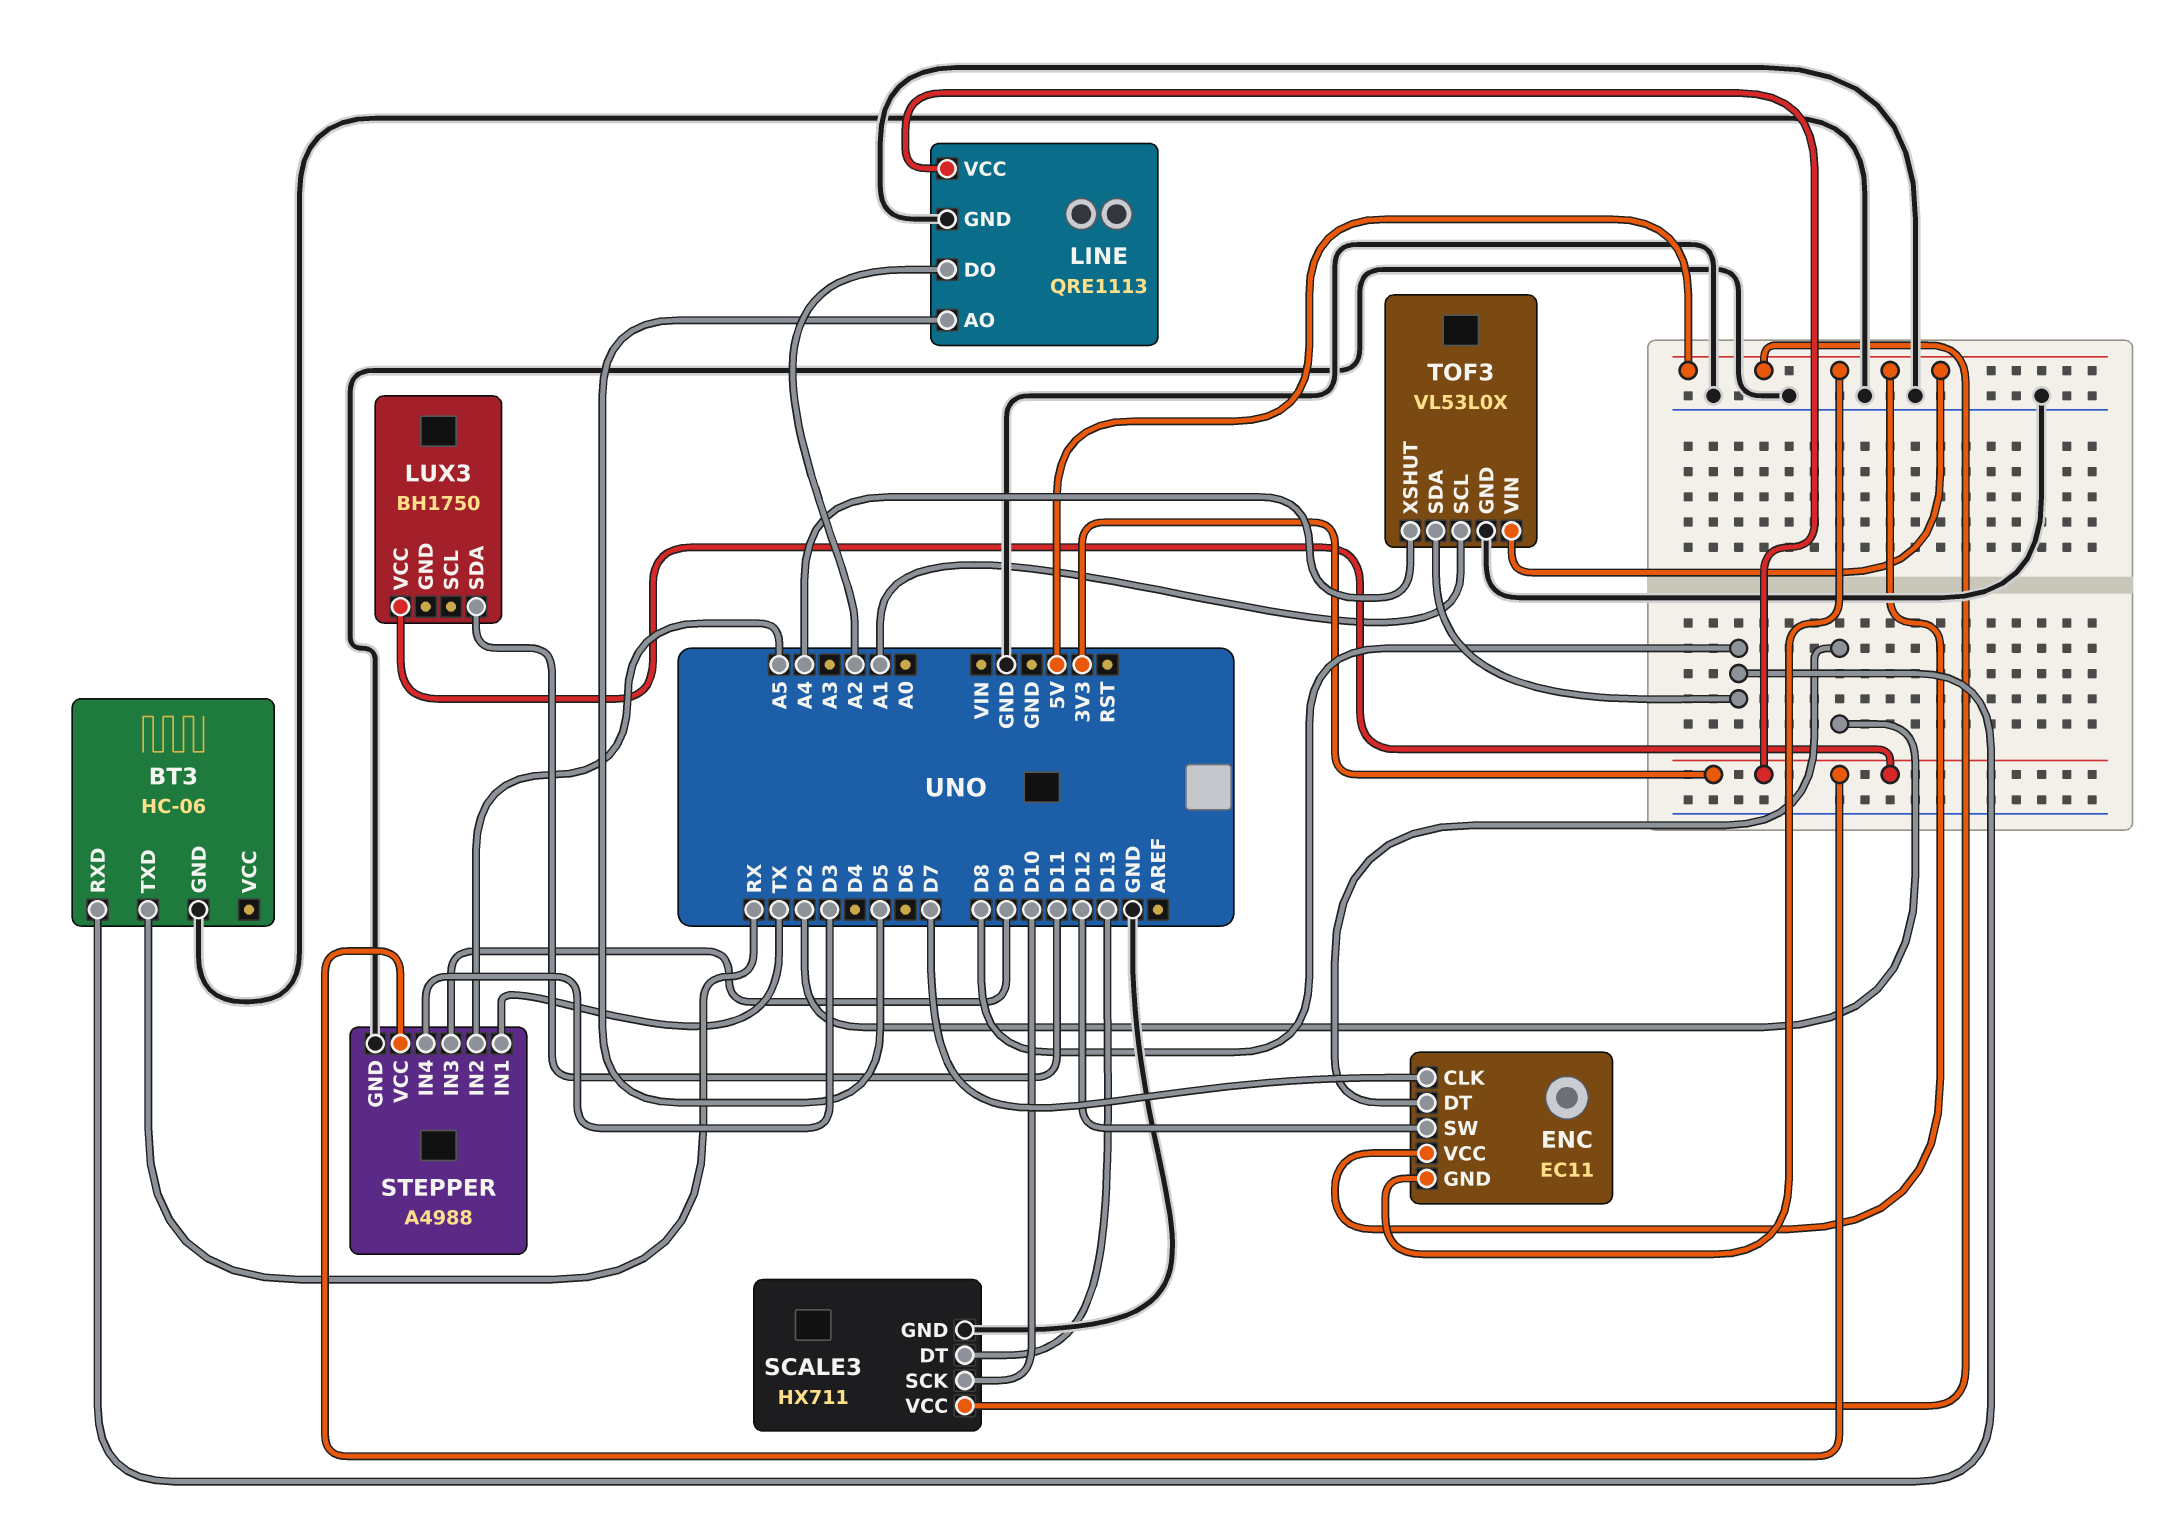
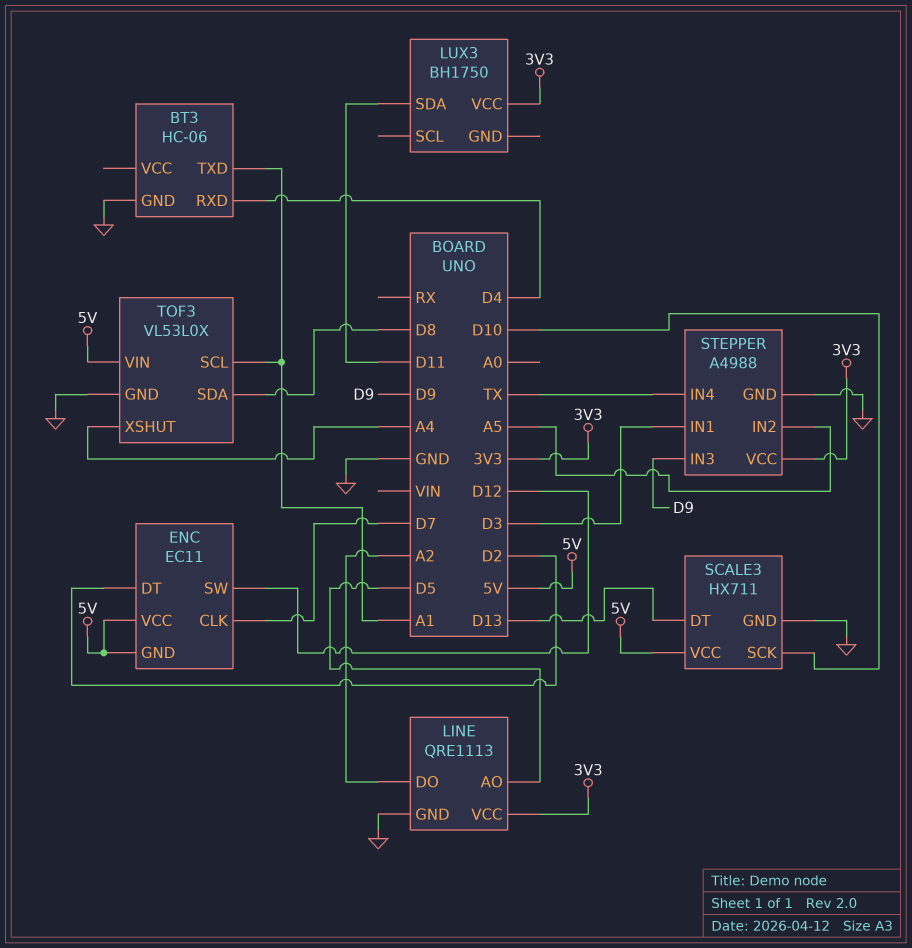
BT3 pin RXD: D8 -> D4
BT3 pin TXD: RX -> A1
STEPPER pin IN1: TX -> D3
STEPPER pin IN4: D3 -> TX

